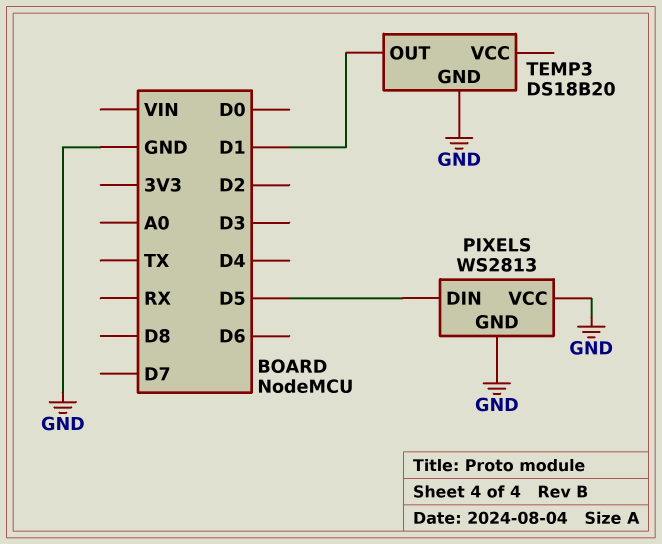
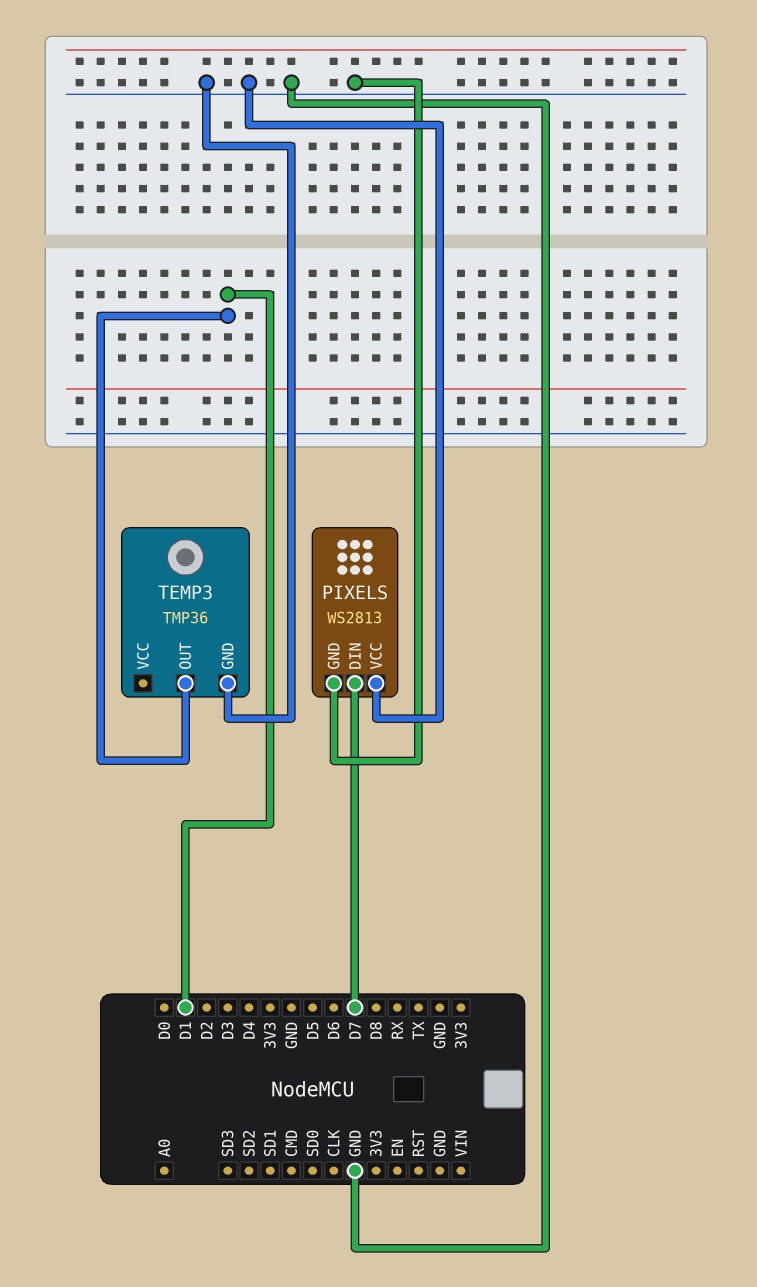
PIXELS pin DIN: D5 -> D7
TEMP3: DS18B20 -> TMP36

